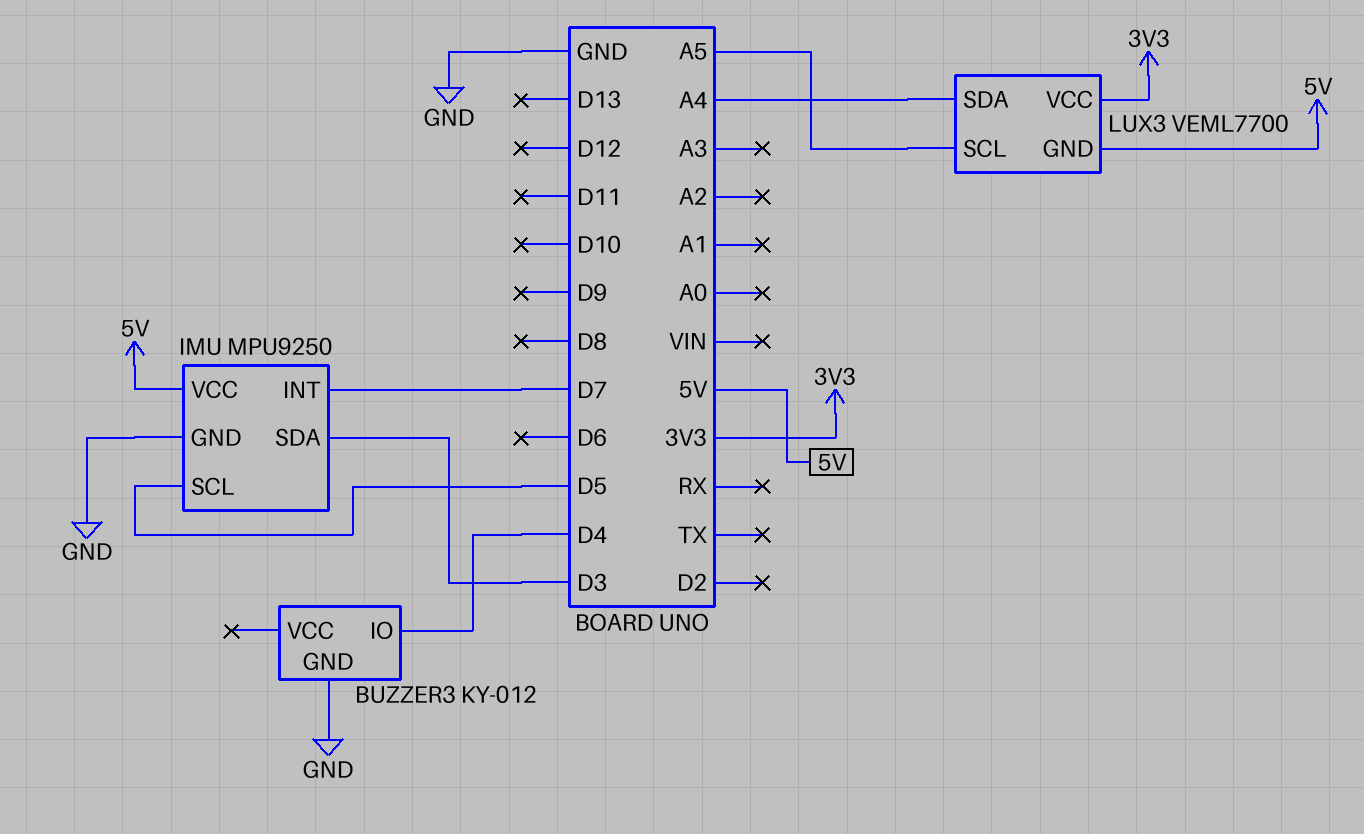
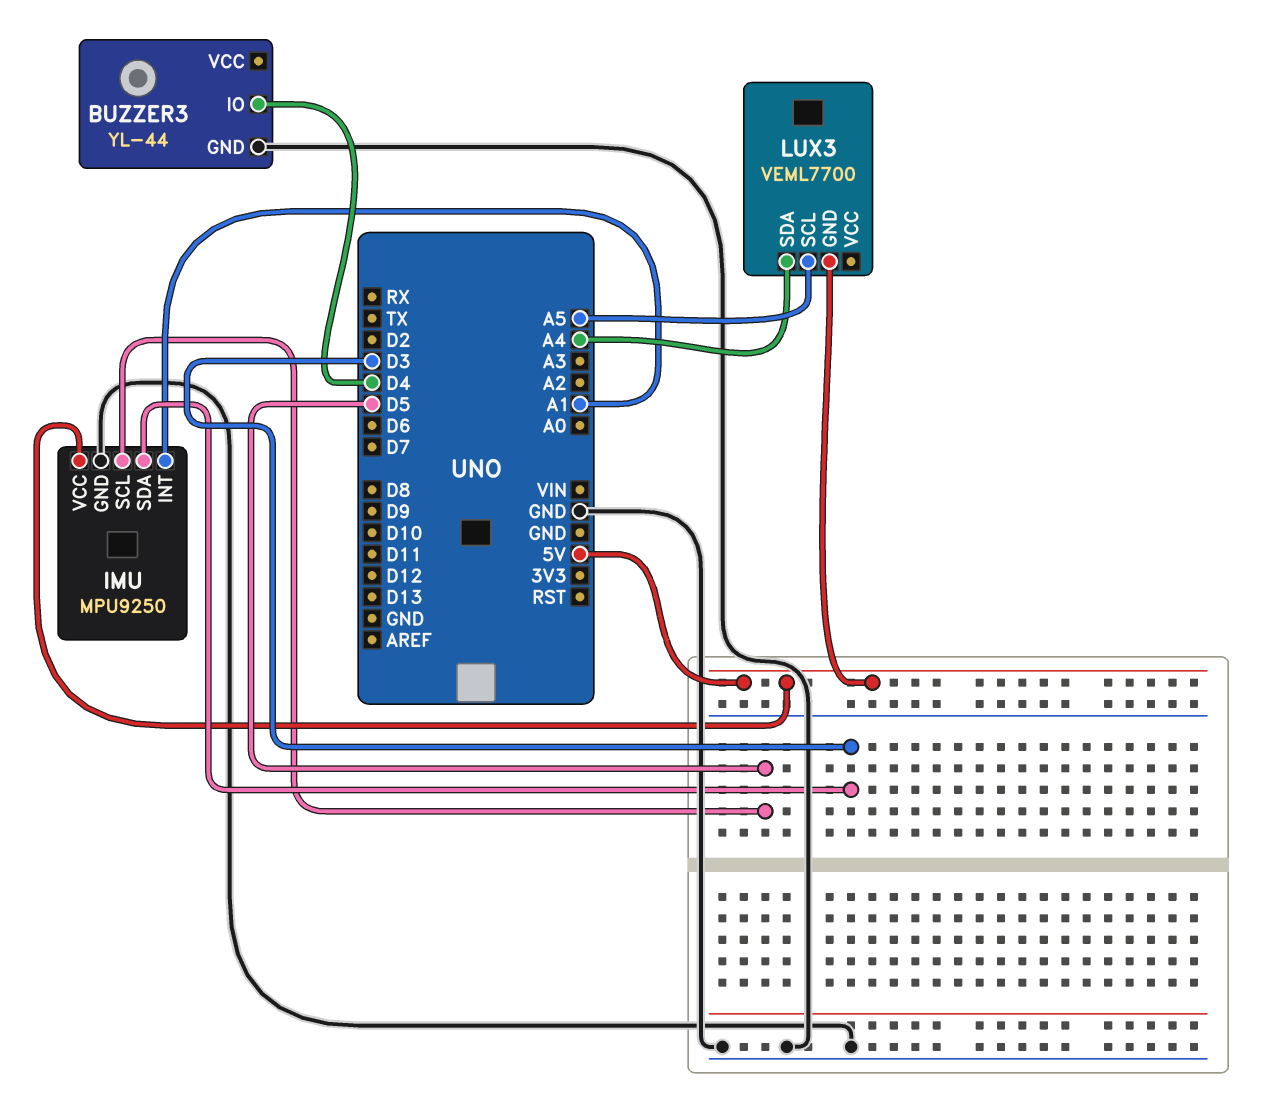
BUZZER3: KY-012 -> YL-44
IMU pin INT: D7 -> A1
LUX3 pin VCC: 3V3 -> none

